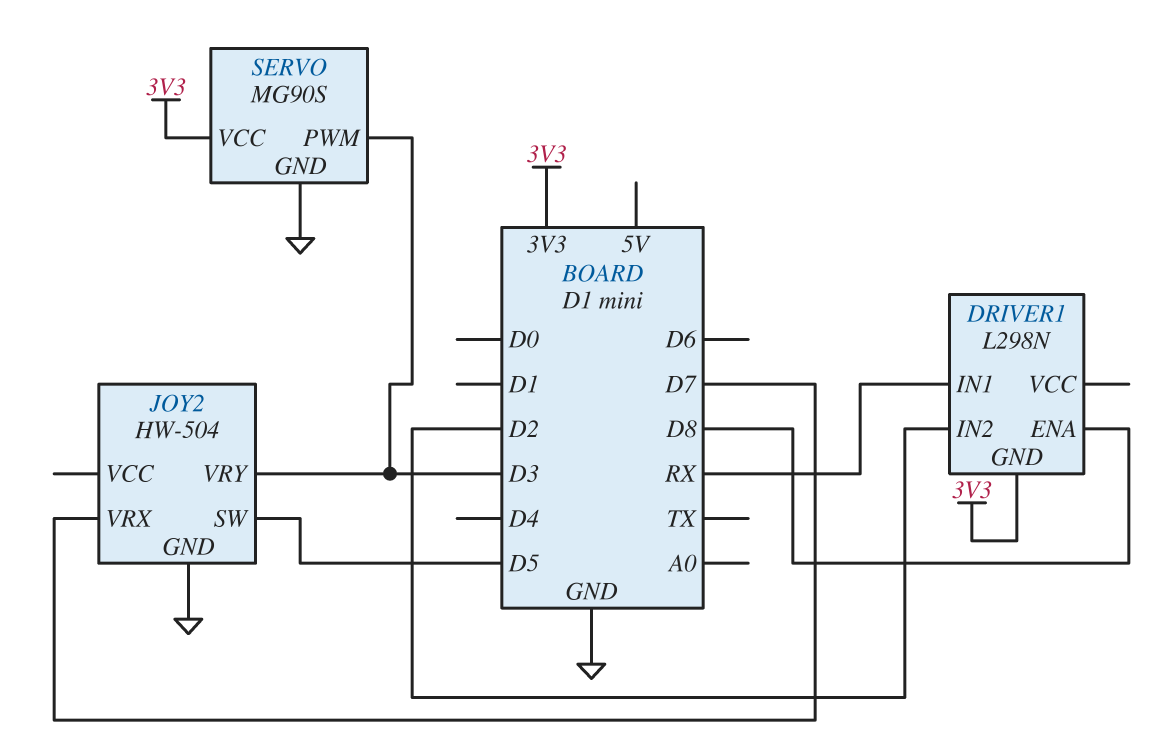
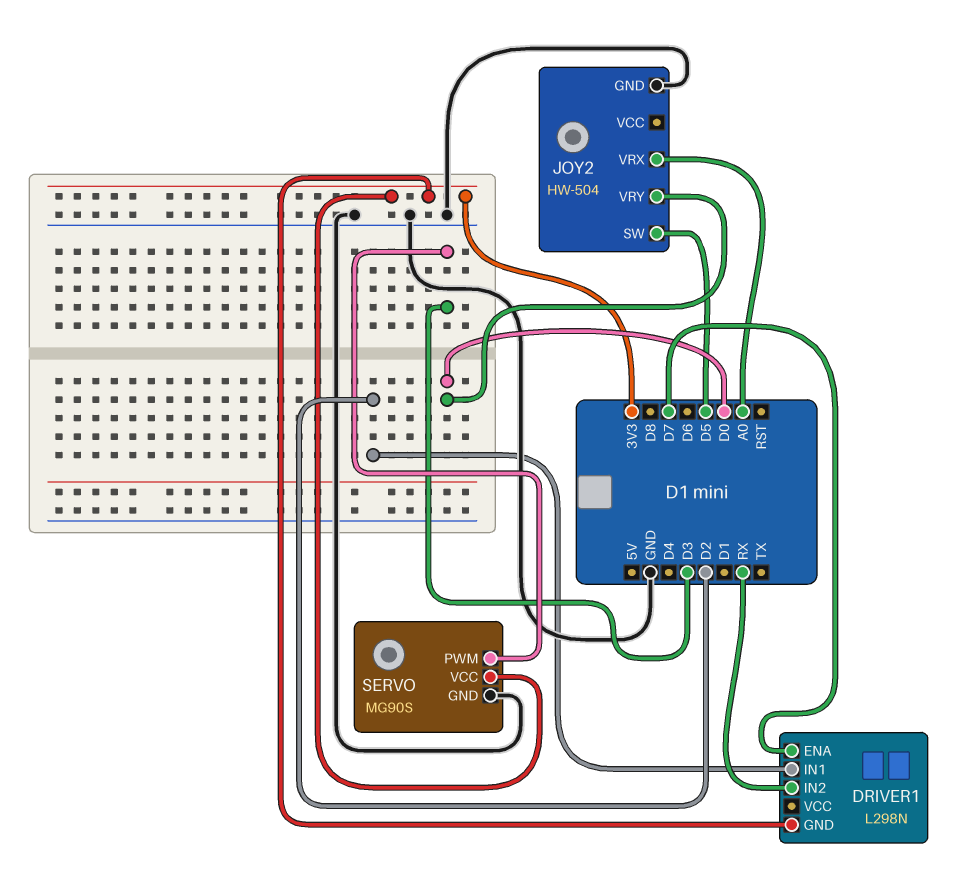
DRIVER1 pin ENA: D8 -> D7
DRIVER1 pin IN1: RX -> D2
DRIVER1 pin IN2: D2 -> RX
JOY2 pin VRX: D7 -> A0
JOY2 pin VRY: D3 -> D0

